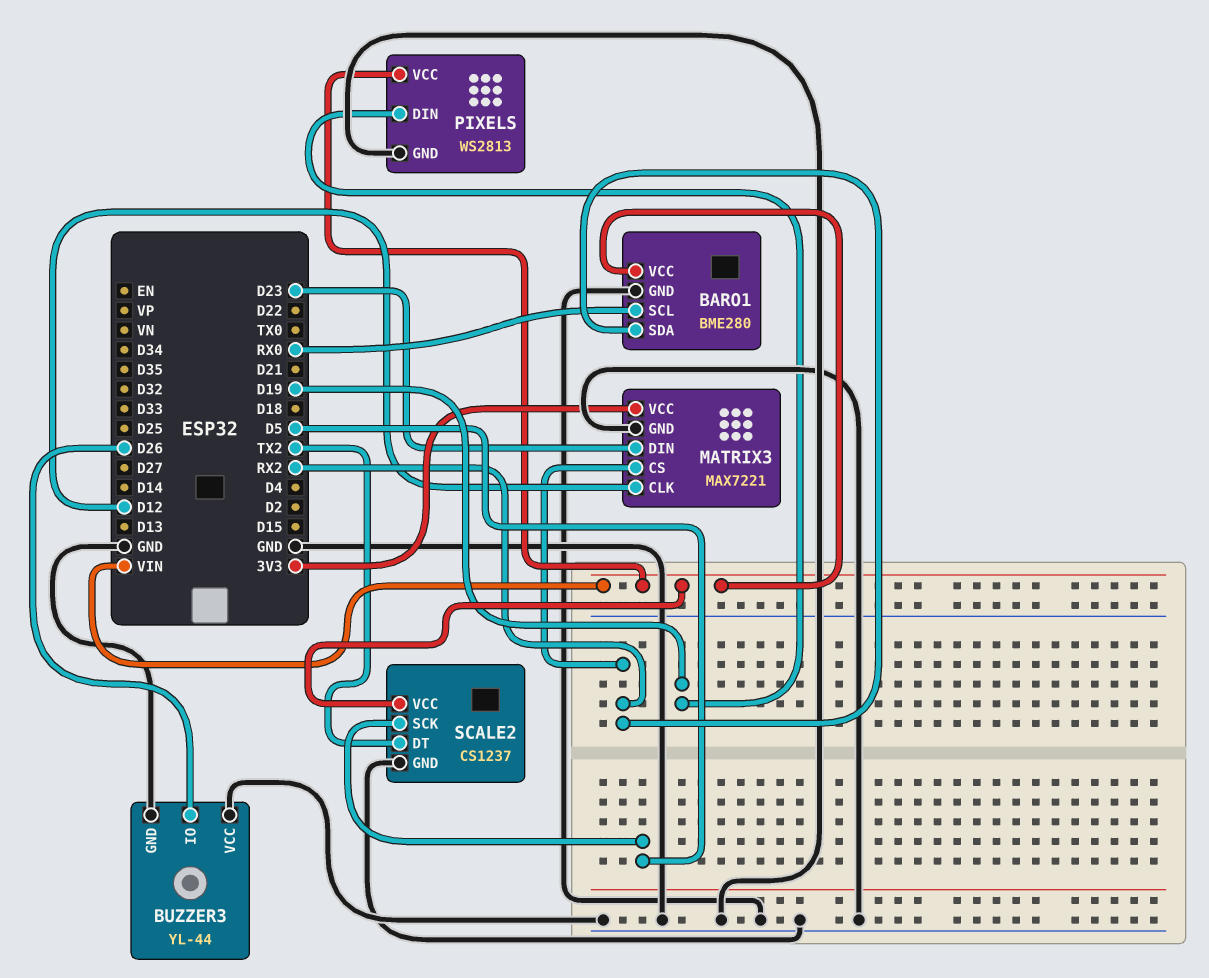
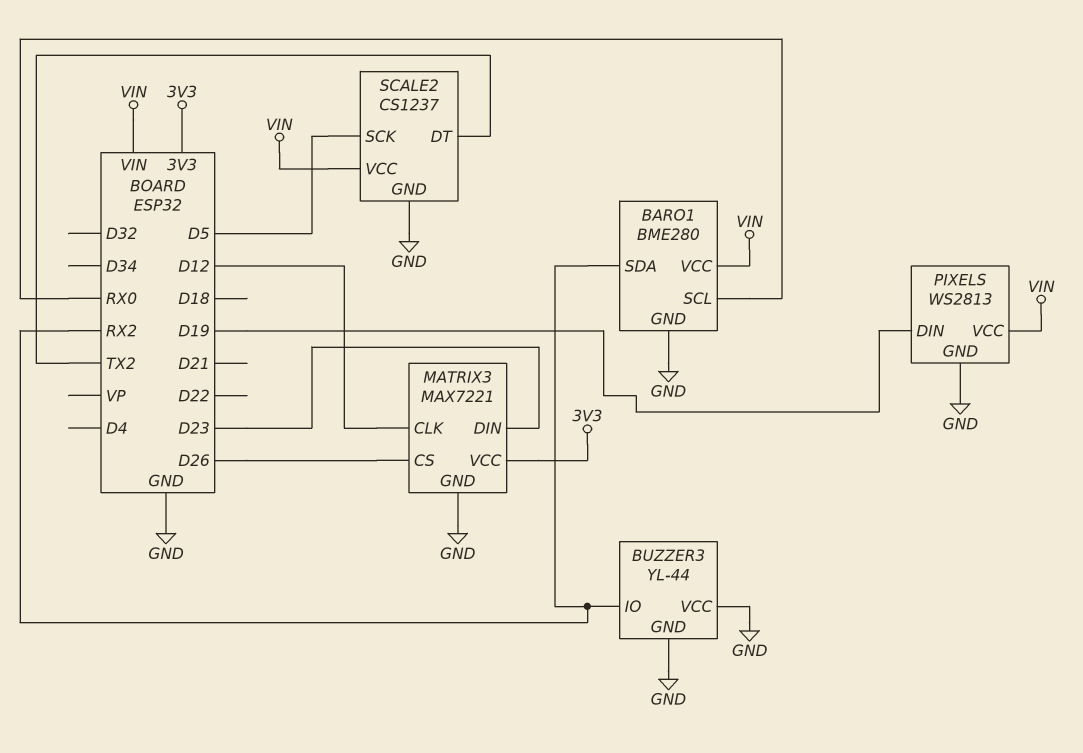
BUZZER3 pin IO: D26 -> RX2
MATRIX3 pin CS: RX2 -> D26

